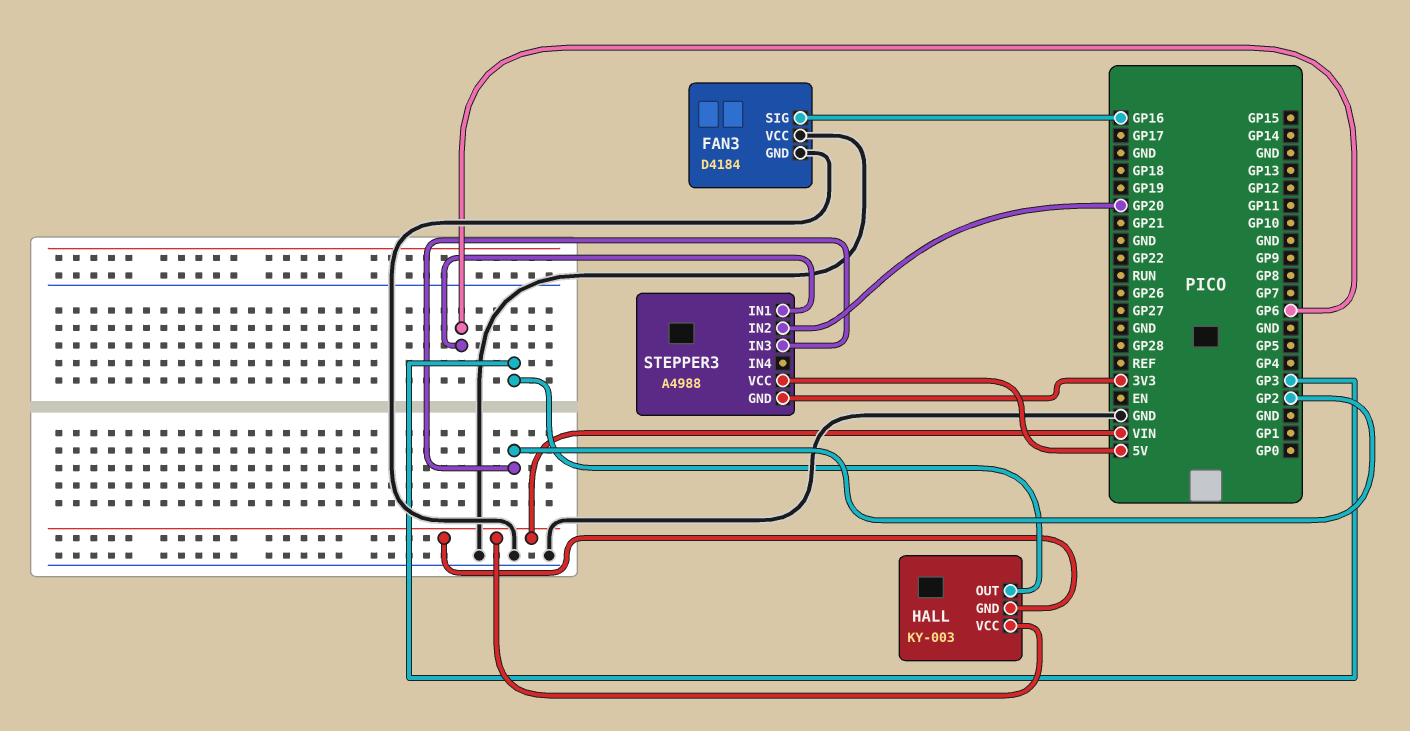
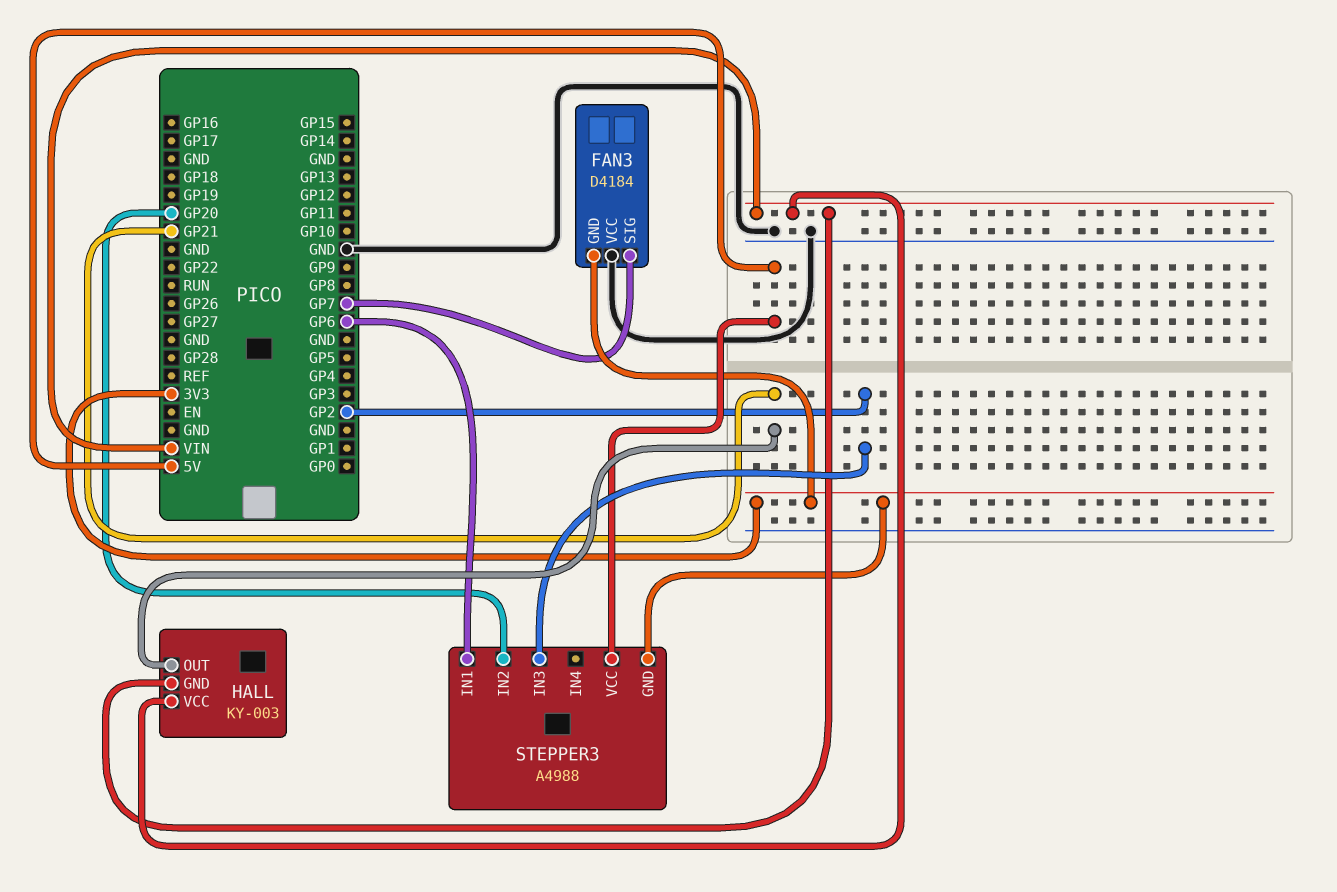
FAN3 pin GND: GND -> 3V3
FAN3 pin SIG: GP16 -> GP7
HALL pin OUT: GP3 -> GP21

